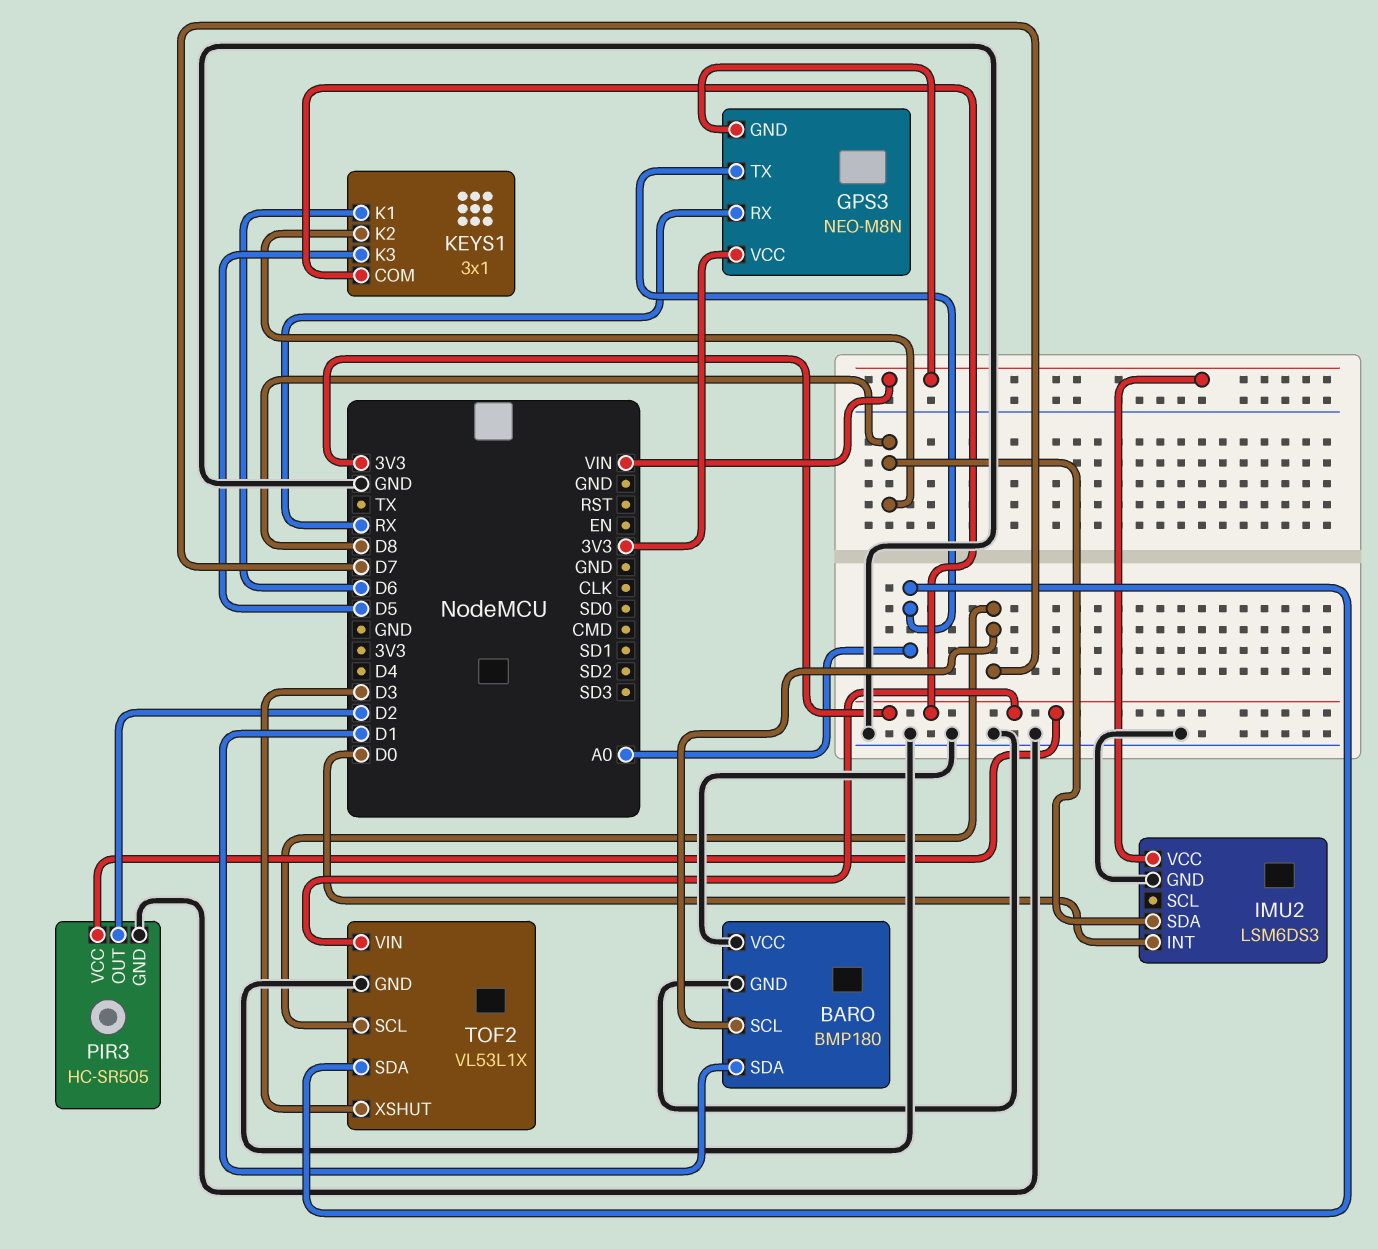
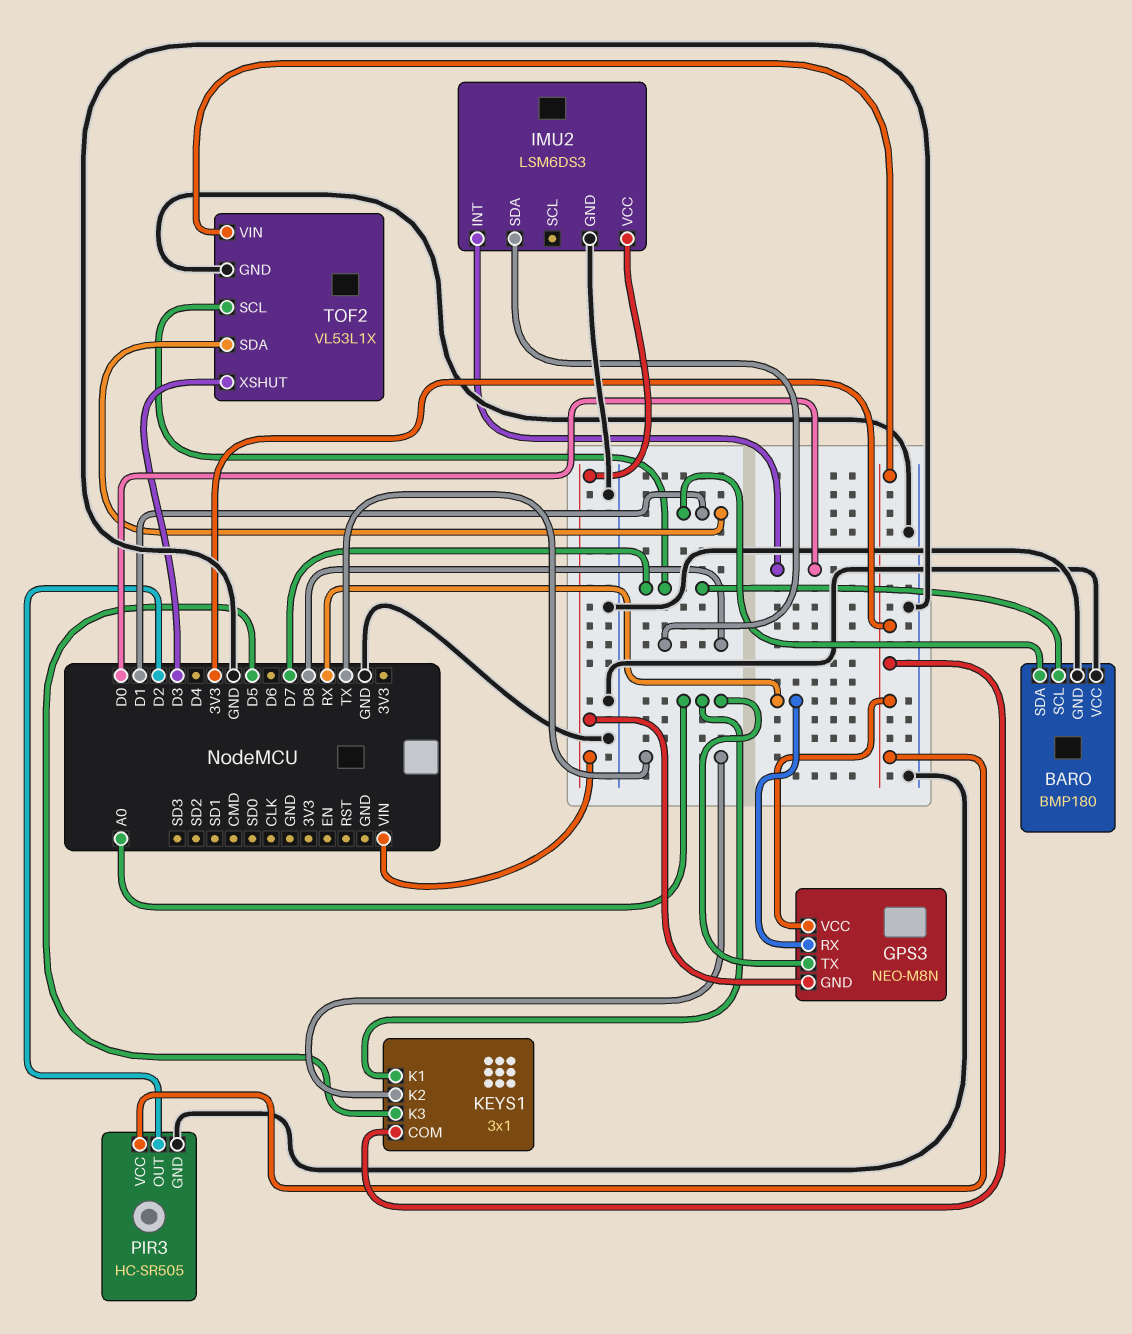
KEYS1 pin K1: D6 -> A0
KEYS1 pin K2: D8 -> TX
TOF2 pin SDA: A0 -> D1

